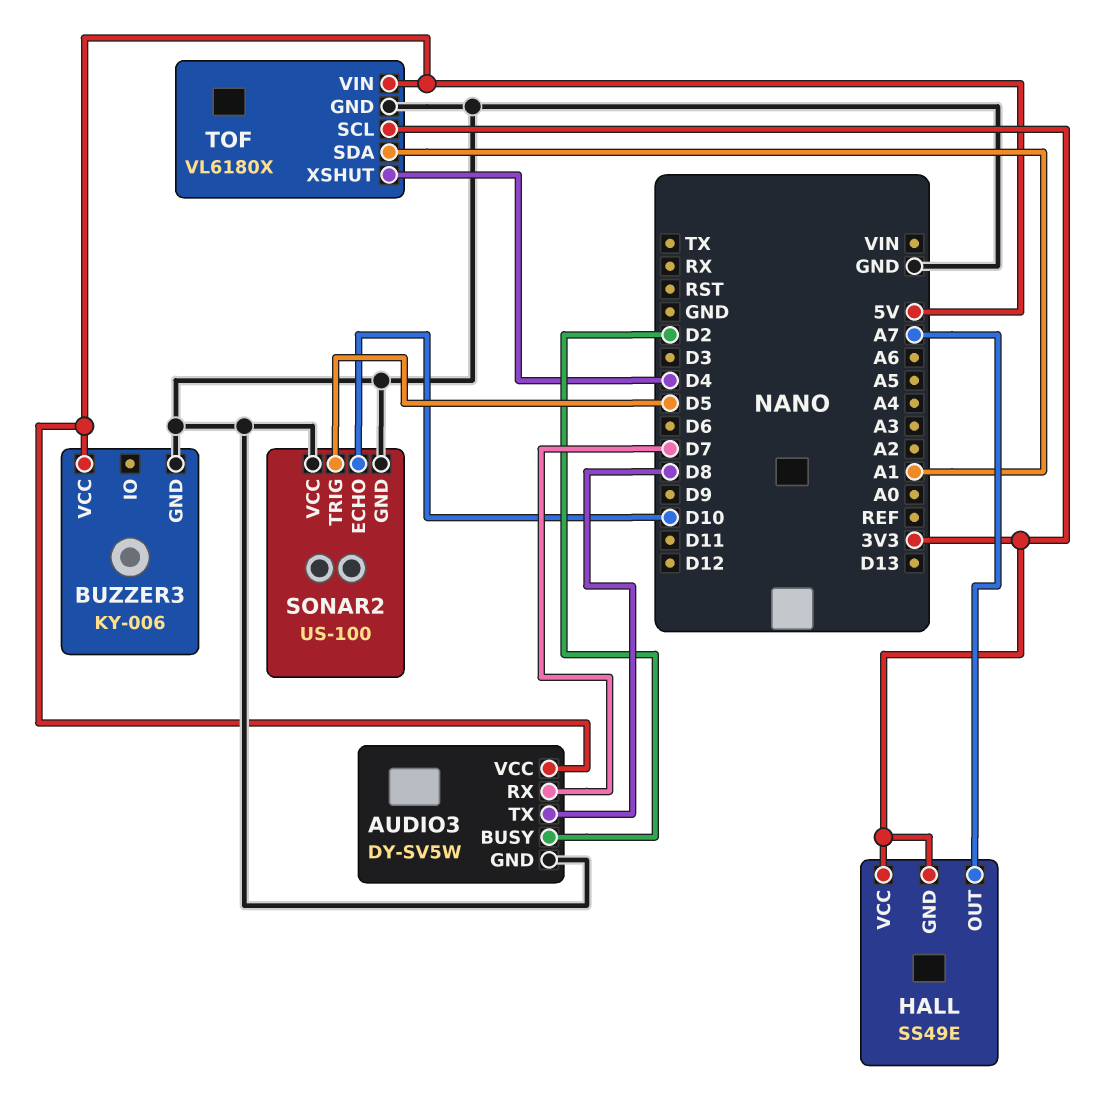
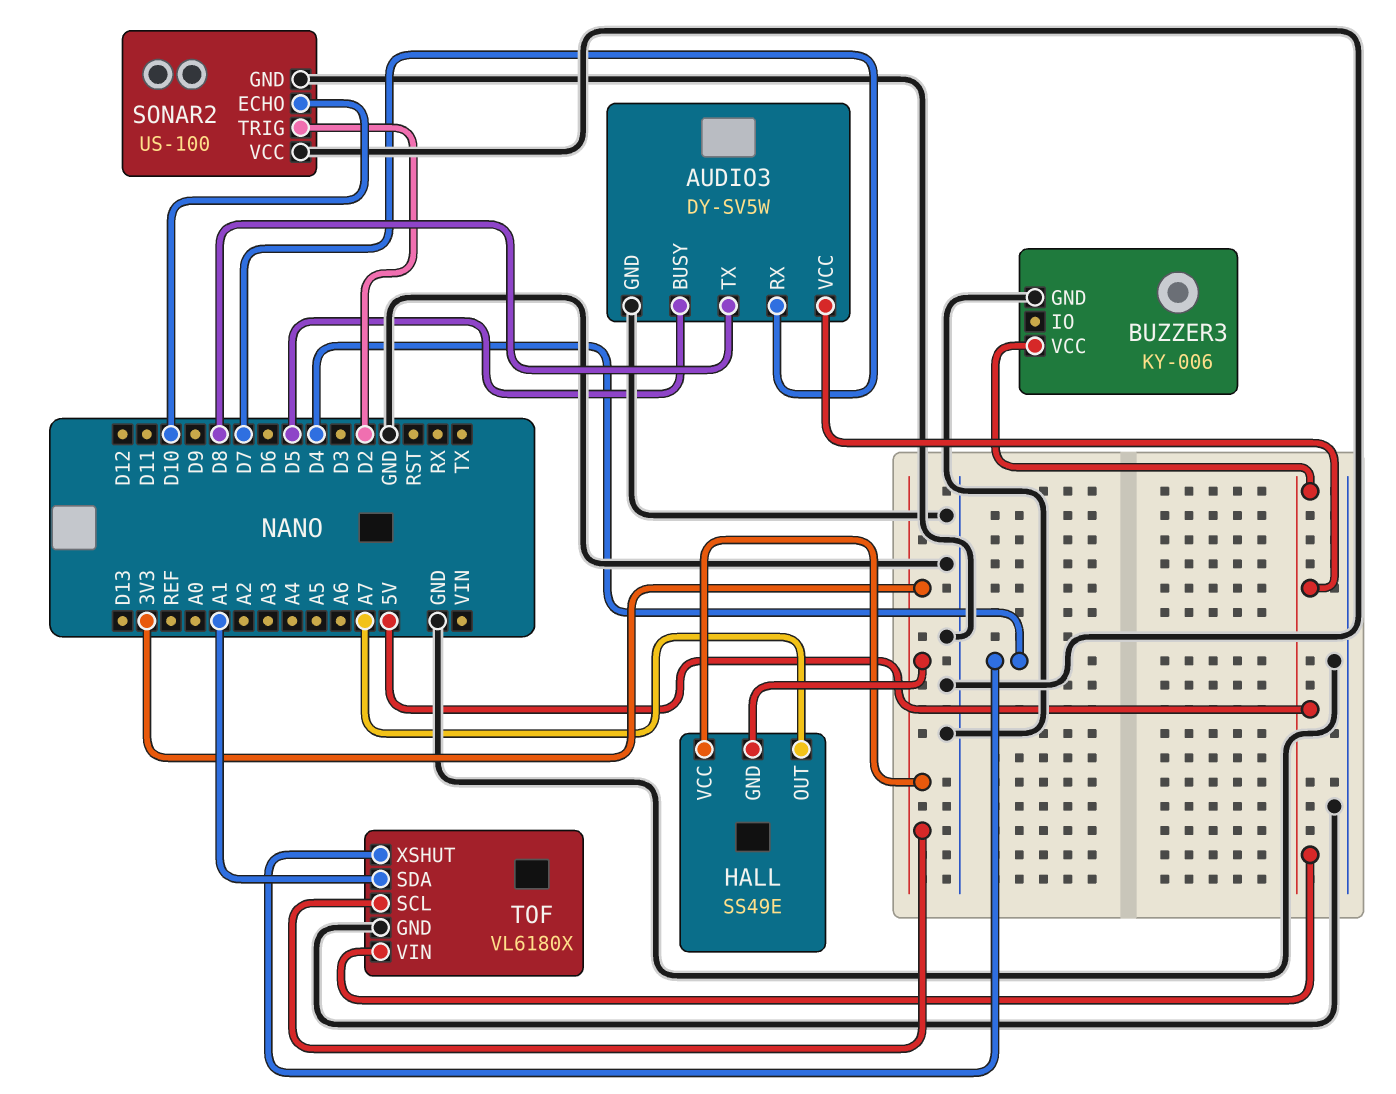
AUDIO3 pin BUSY: D2 -> D5
SONAR2 pin TRIG: D5 -> D2

